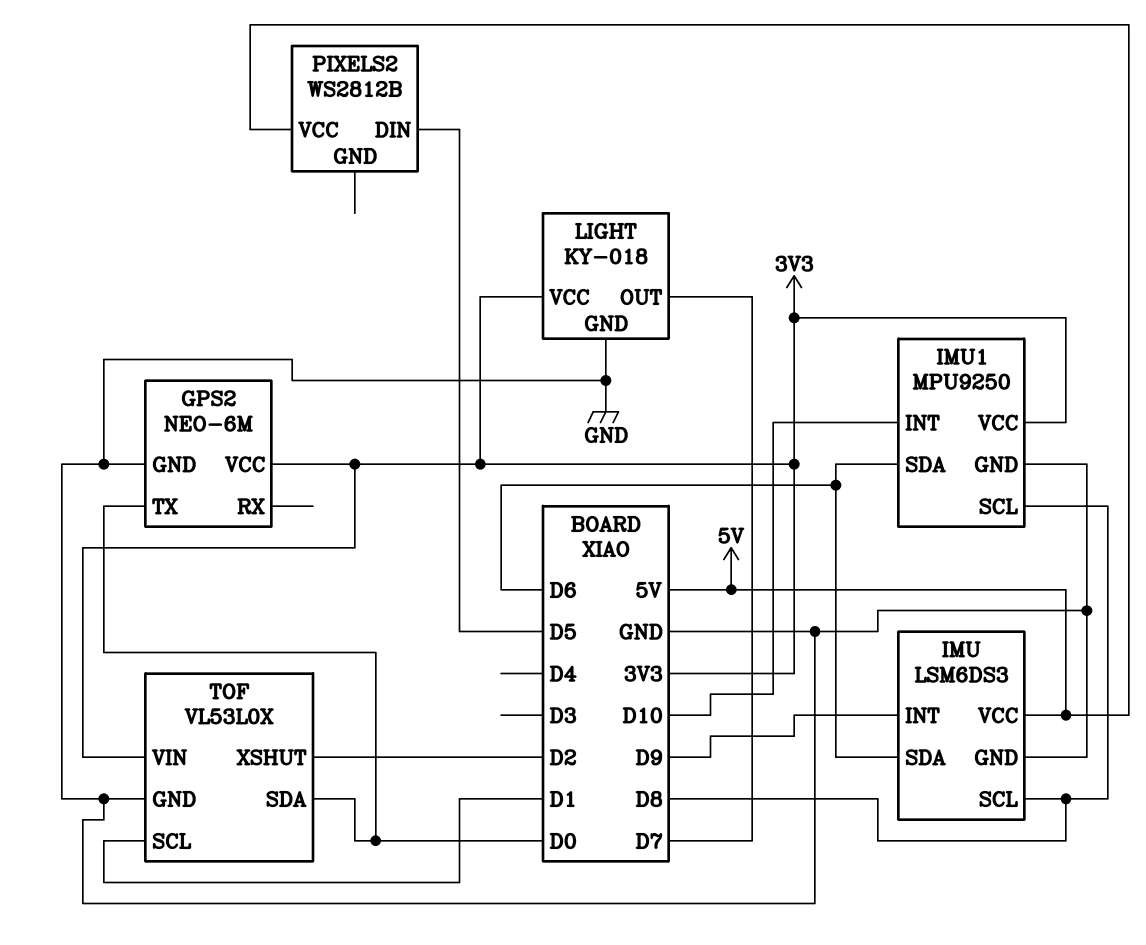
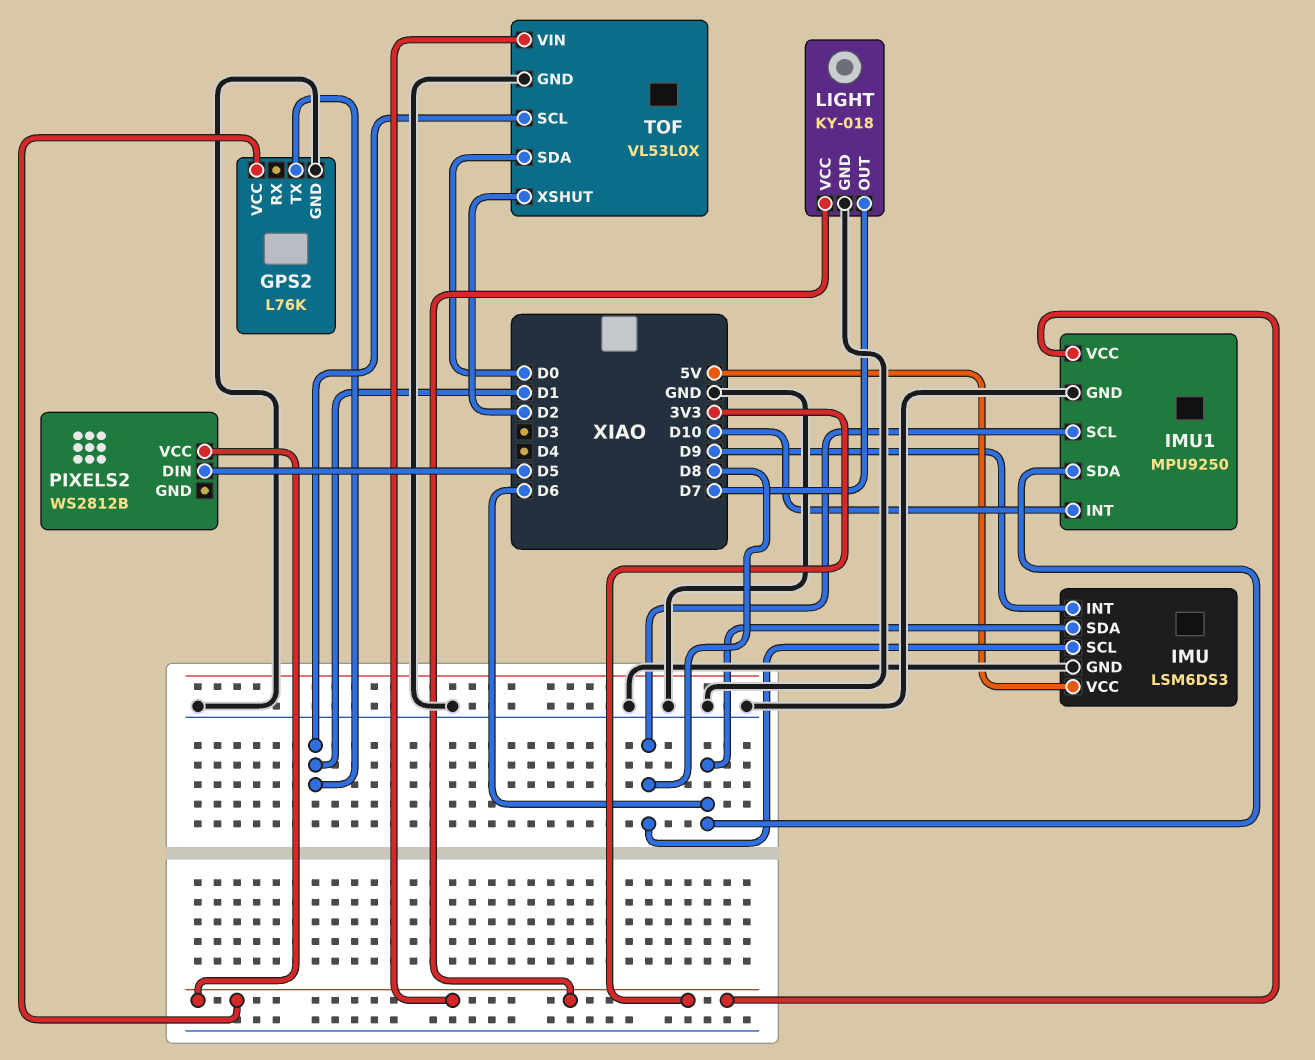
GPS2: NEO-6M -> L76K
GPS2 pin TX: D0 -> D1
PIXELS2 pin VCC: 5V -> 3V3

